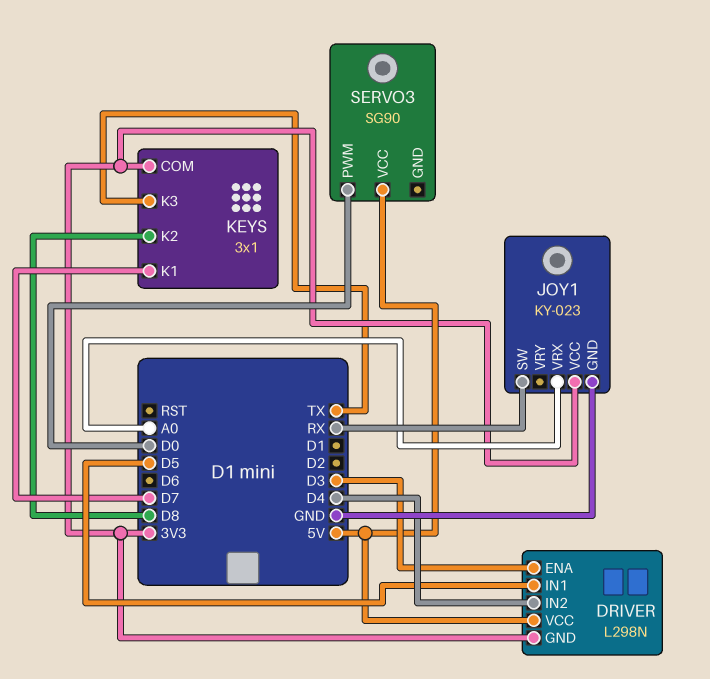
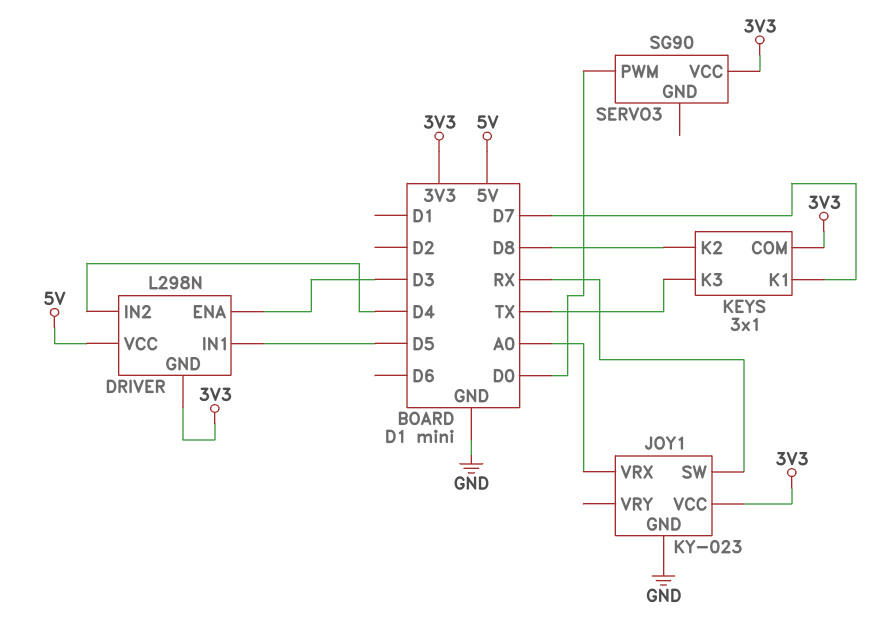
SERVO3 pin VCC: 5V -> 3V3

